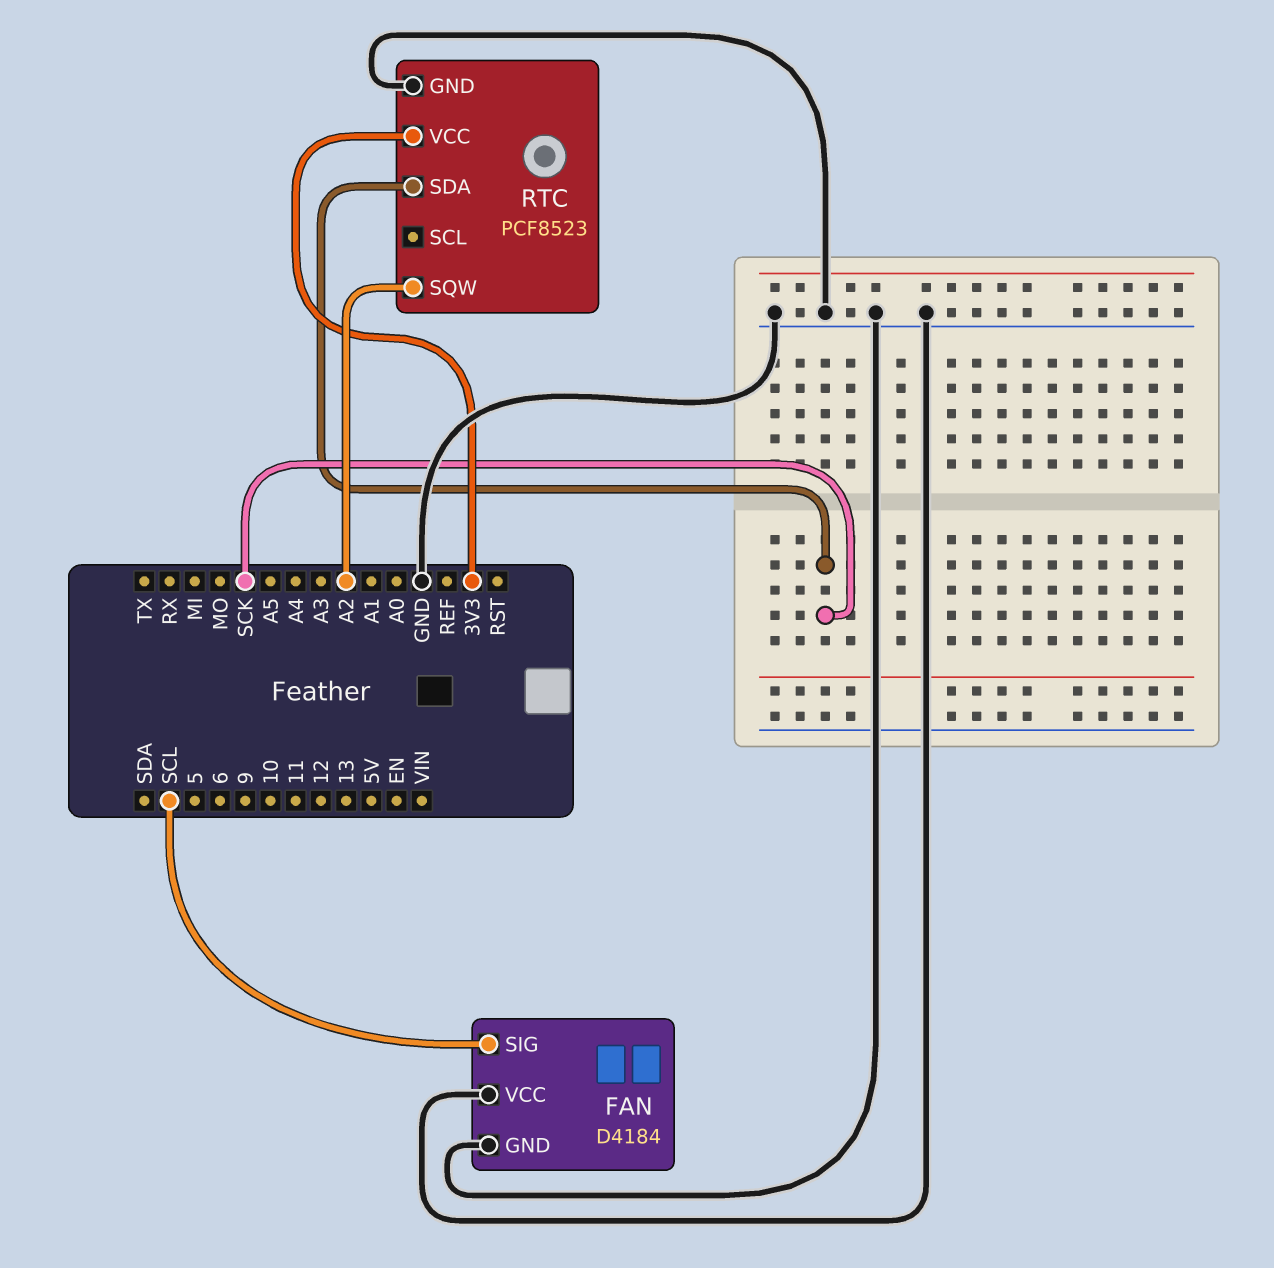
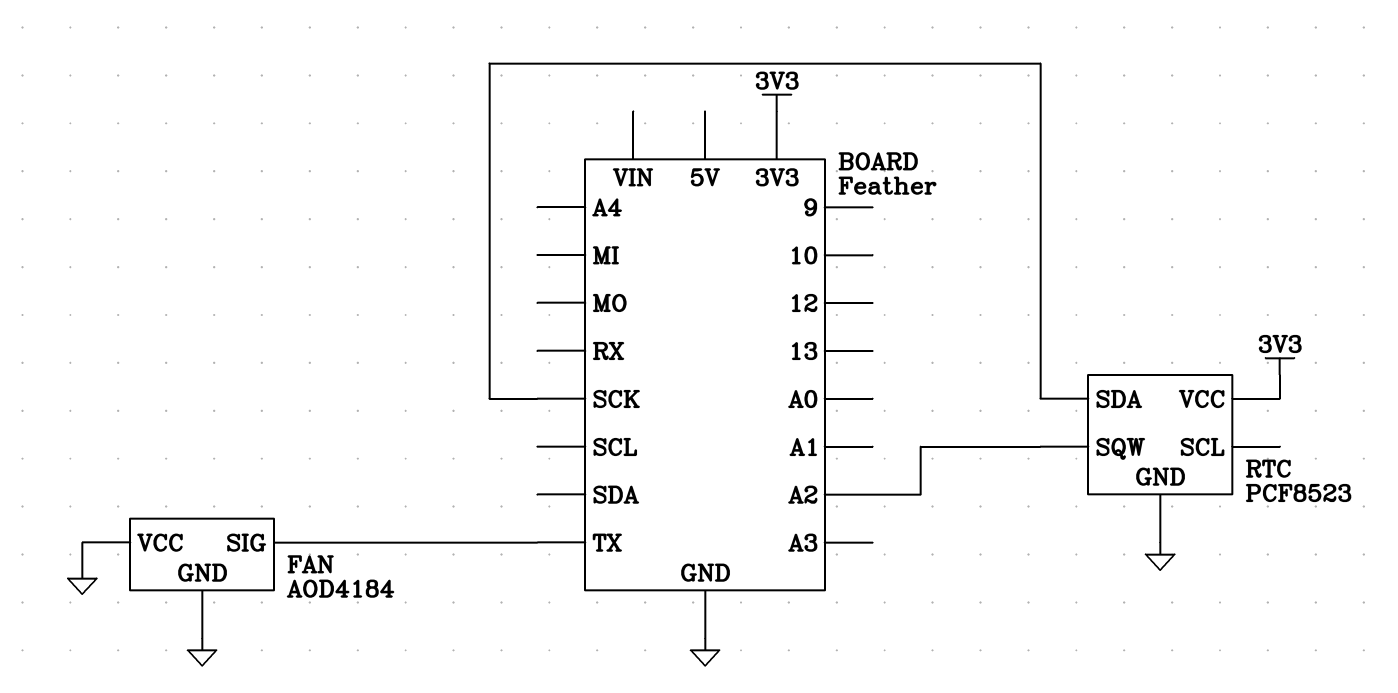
FAN: D4184 -> AOD4184
FAN pin SIG: SCL -> TX

